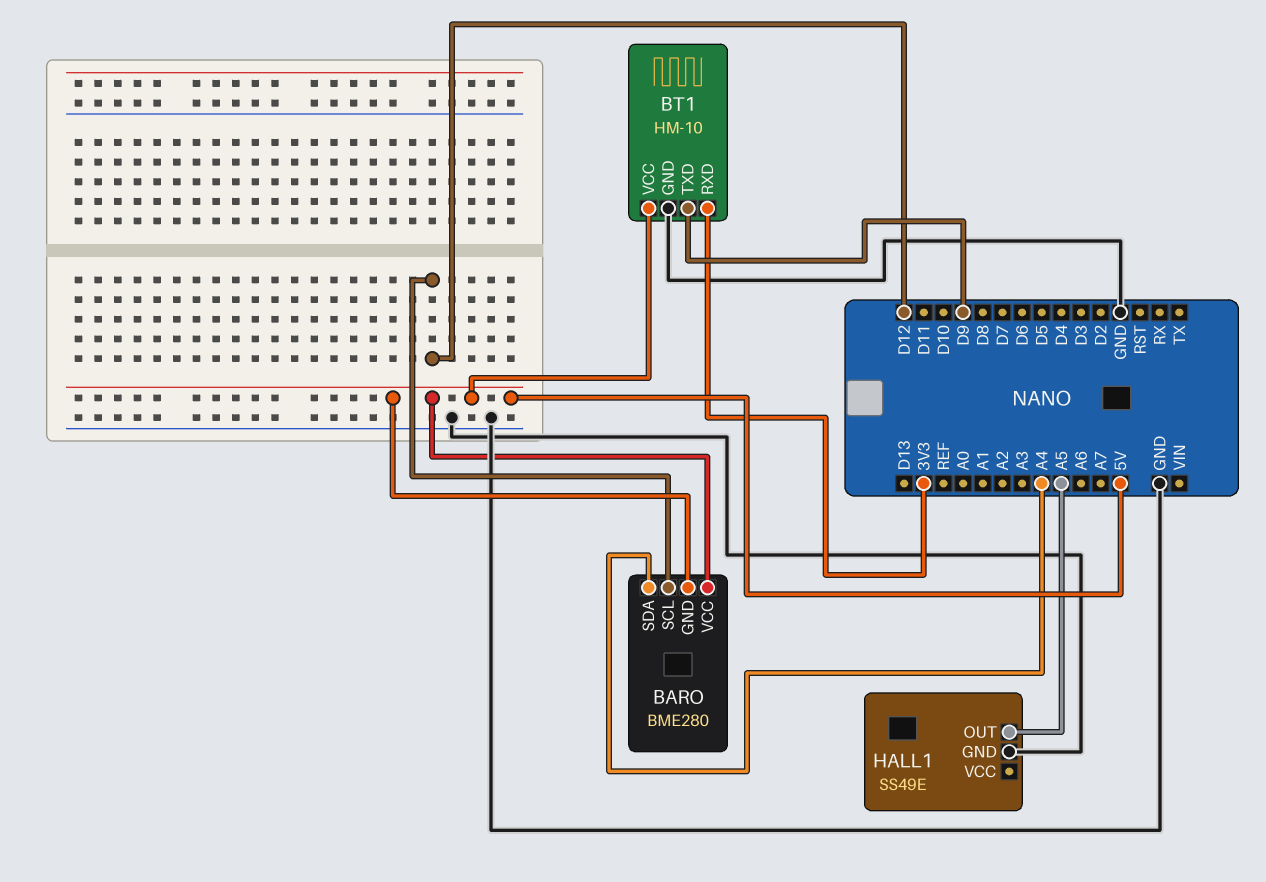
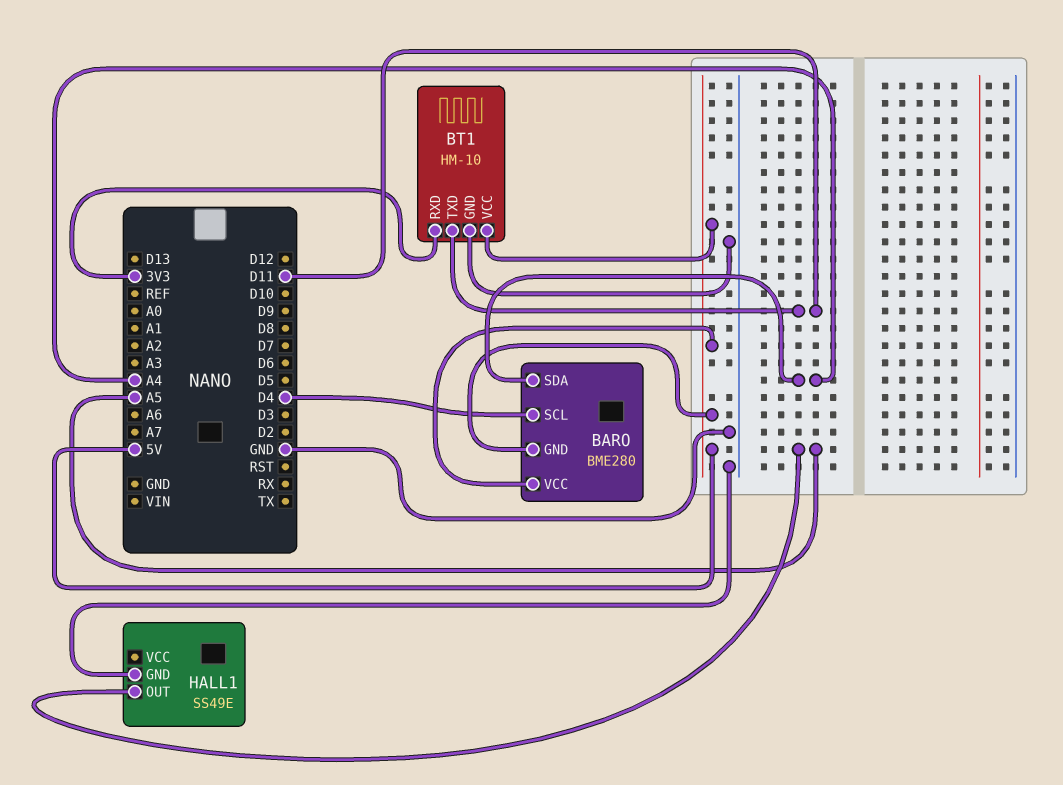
BARO pin SCL: D12 -> D4
BT1 pin TXD: D9 -> D11

